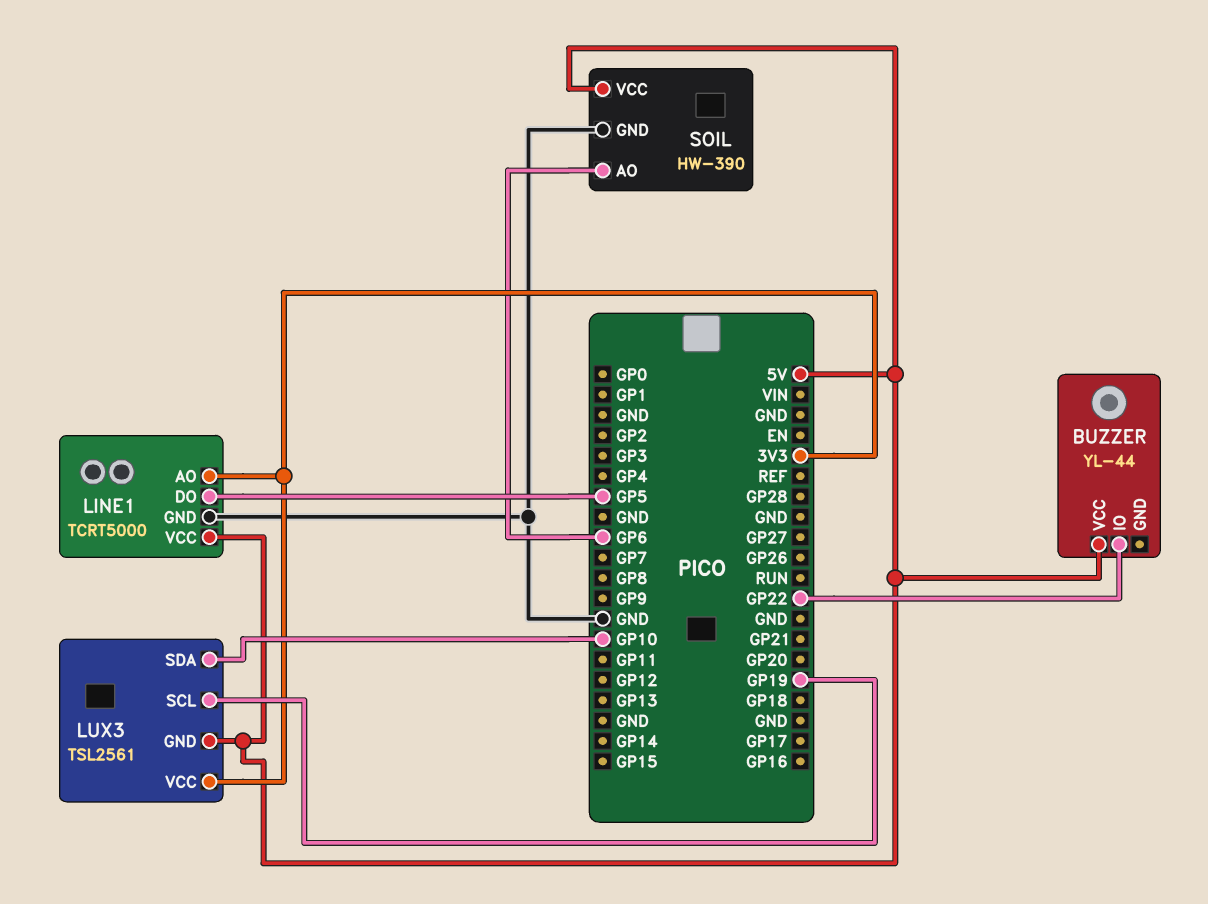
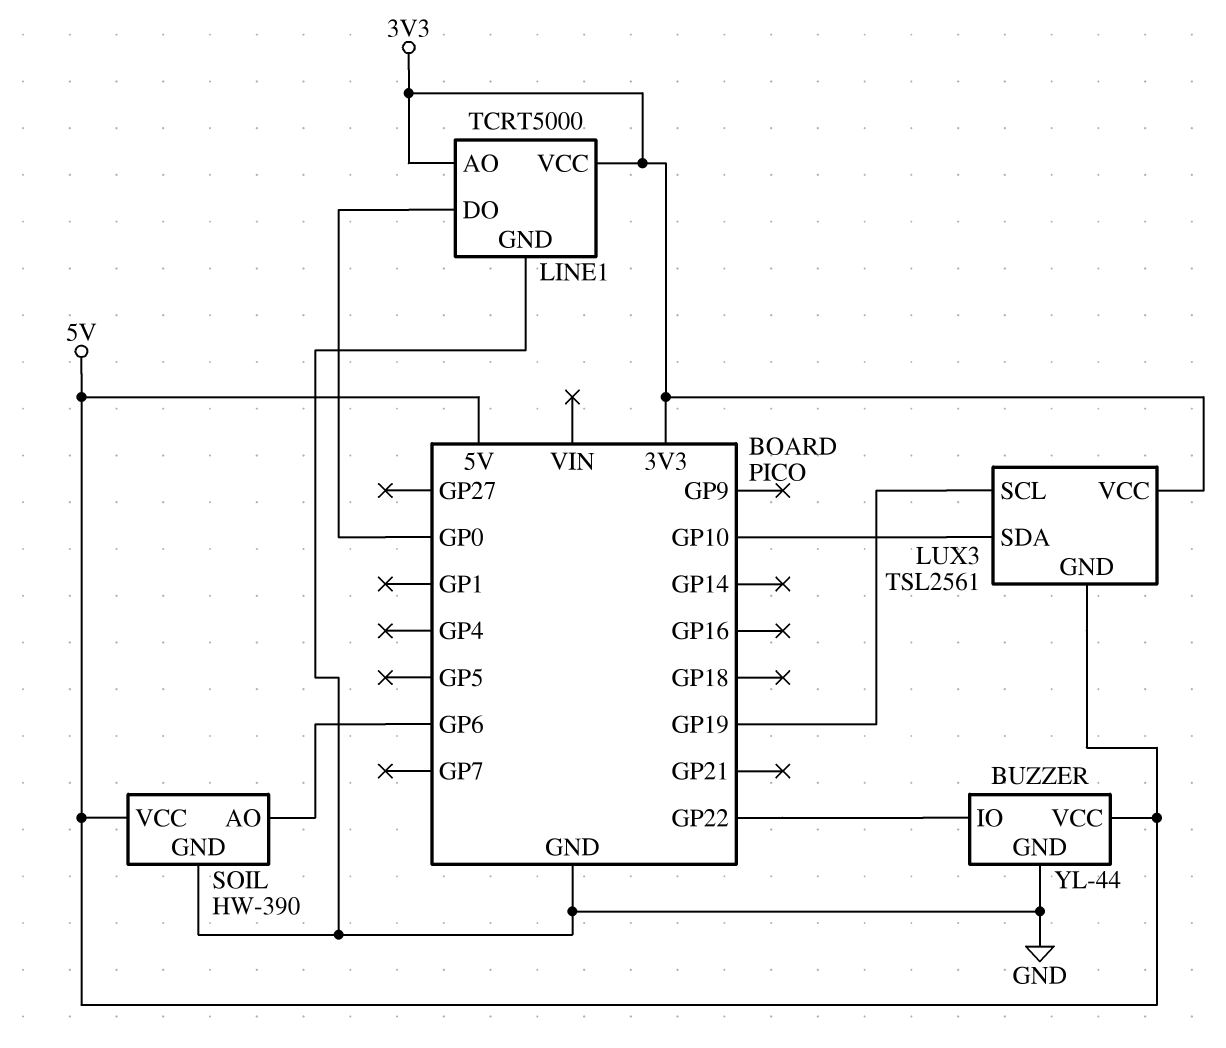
BUZZER pin GND: none -> GND
LINE1 pin DO: GP5 -> GP0
LINE1 pin VCC: 5V -> 3V3

